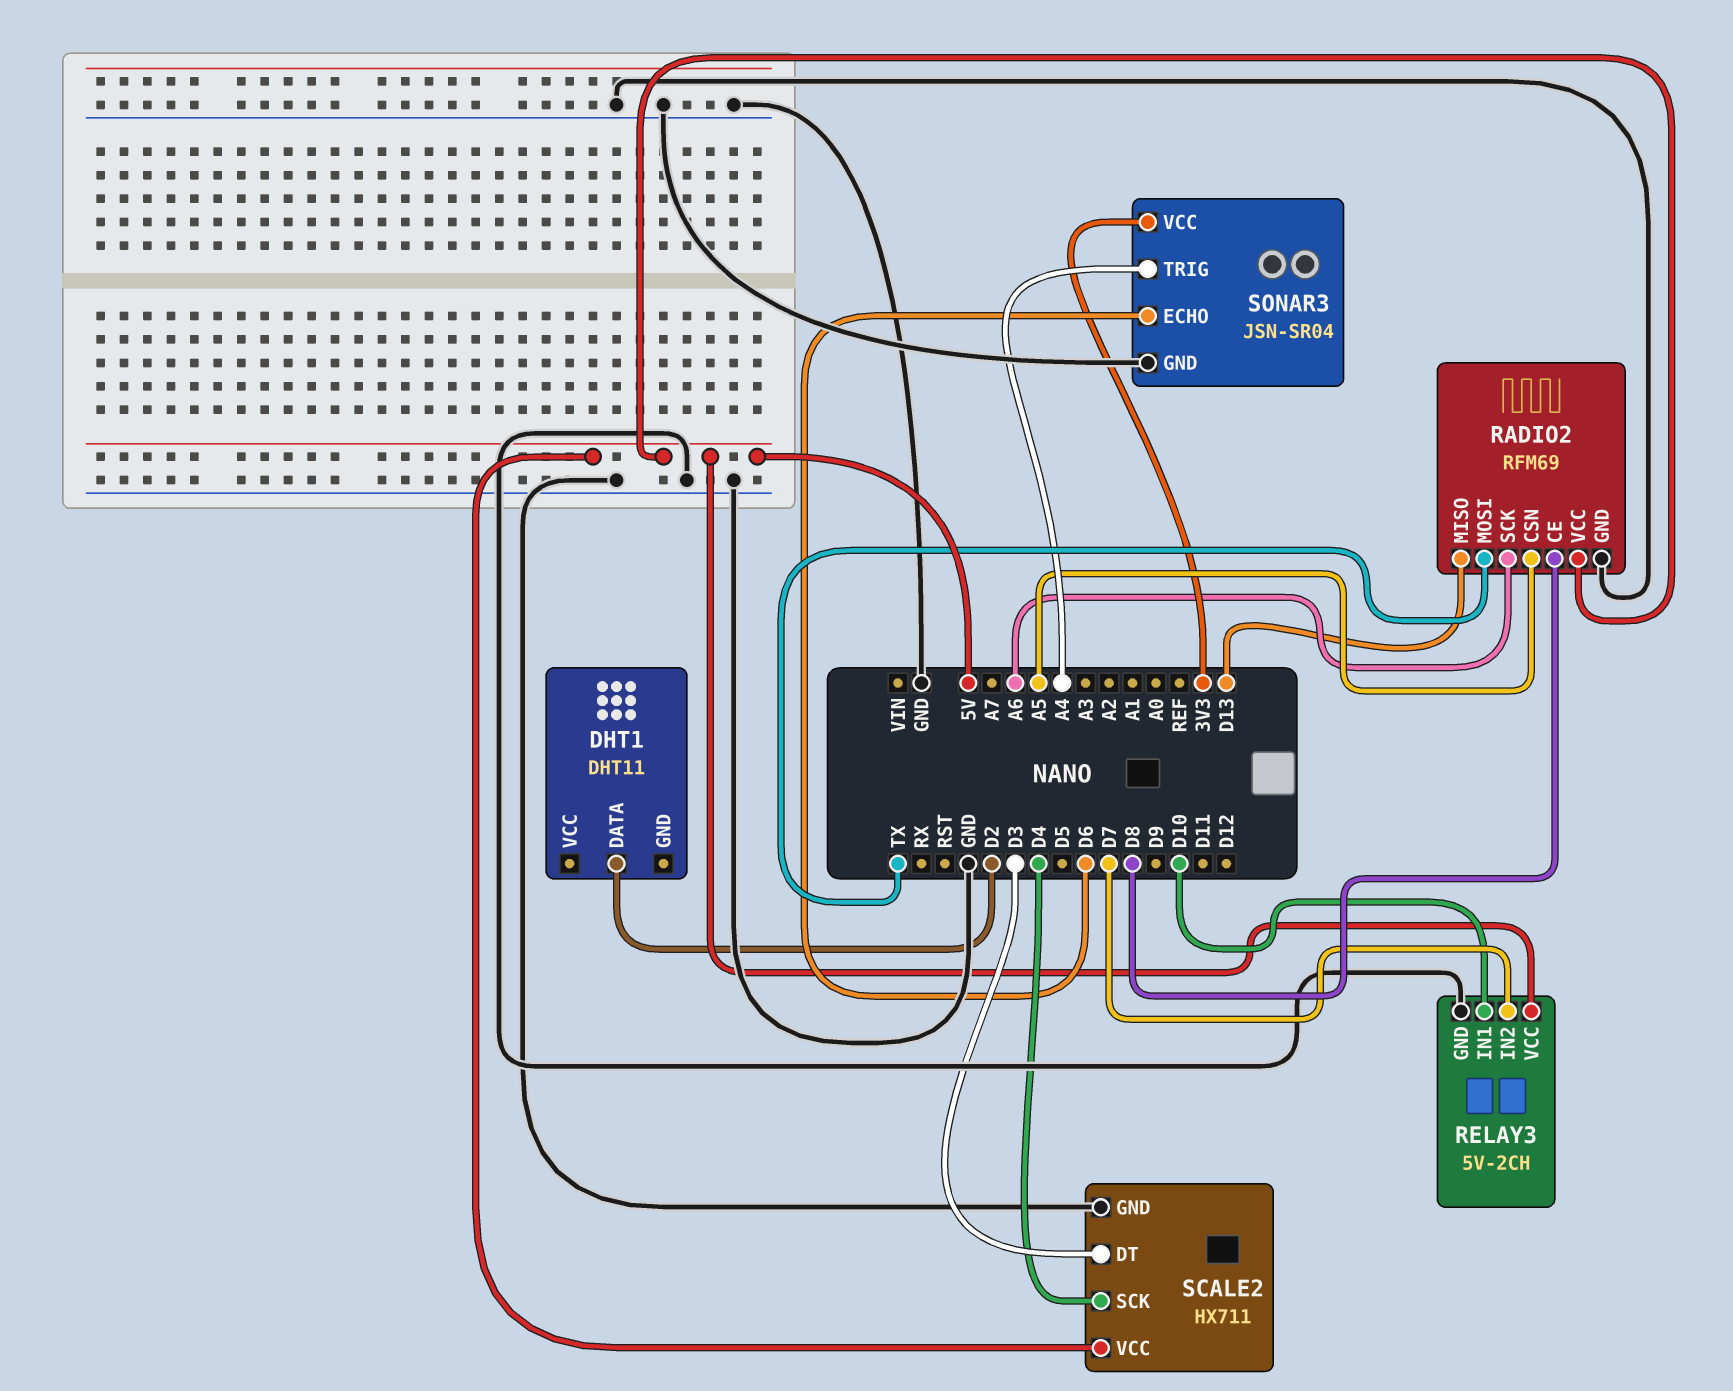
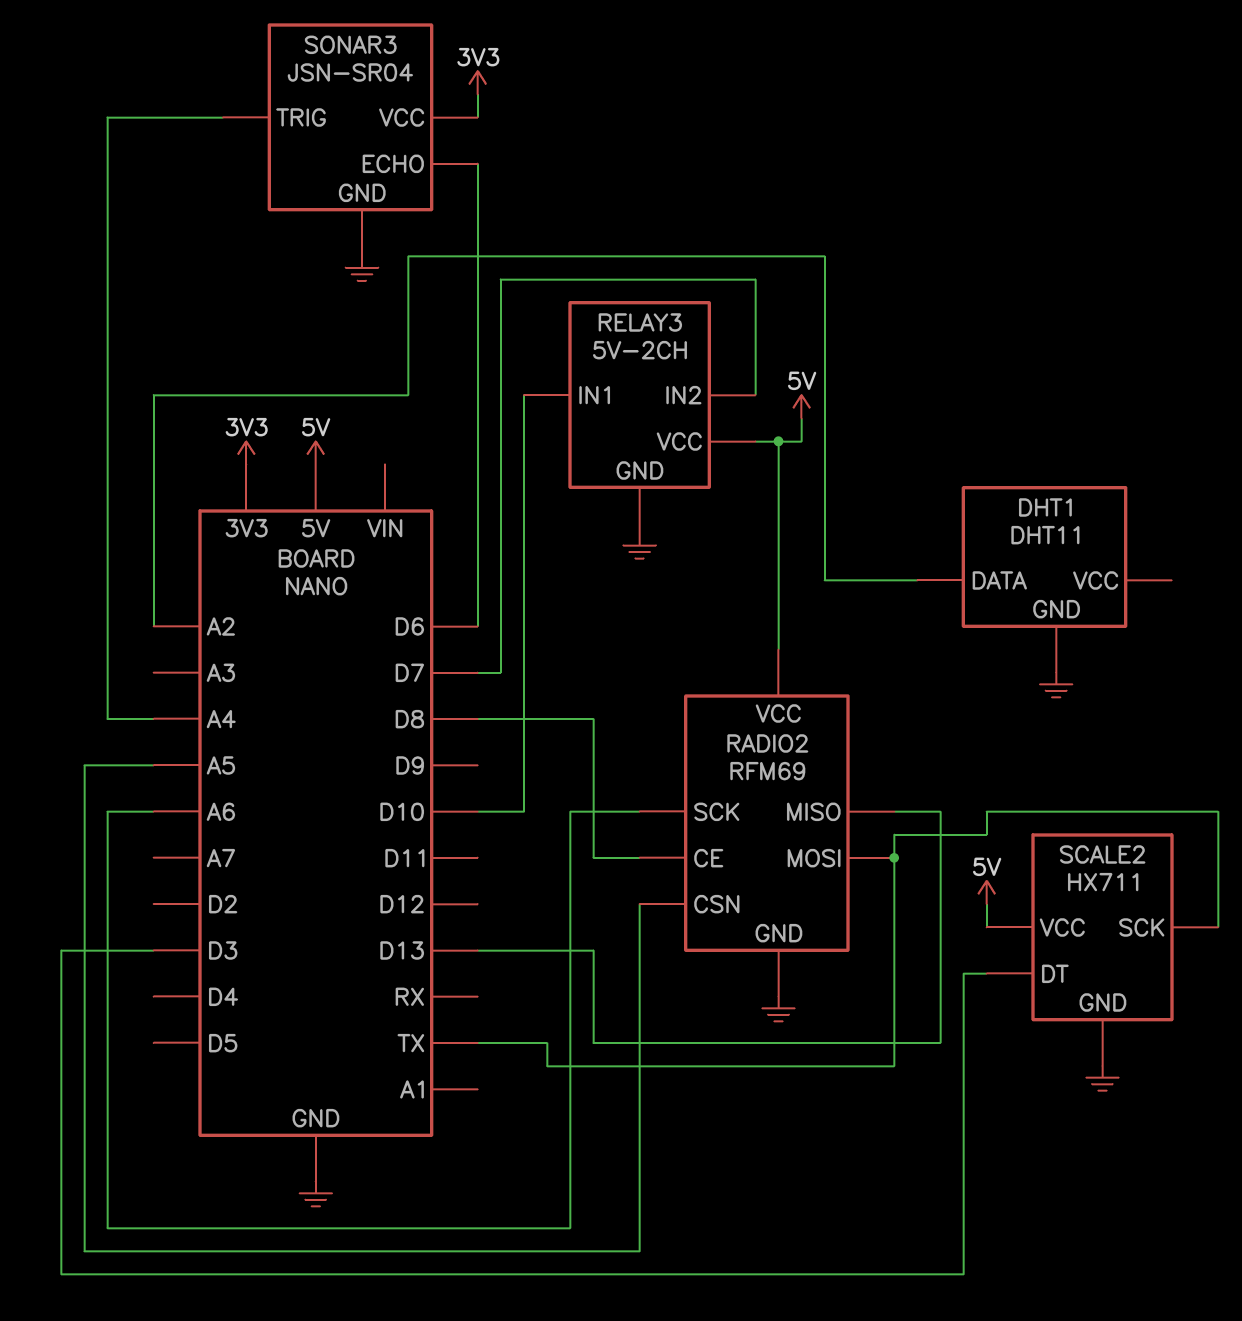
DHT1 pin DATA: D2 -> A2
DHT1 pin GND: none -> GND
SCALE2 pin SCK: D4 -> TX

